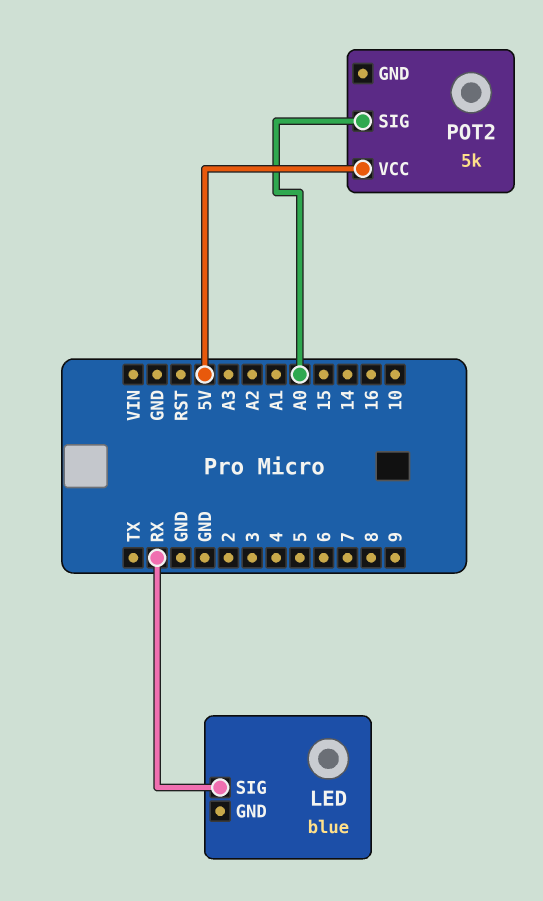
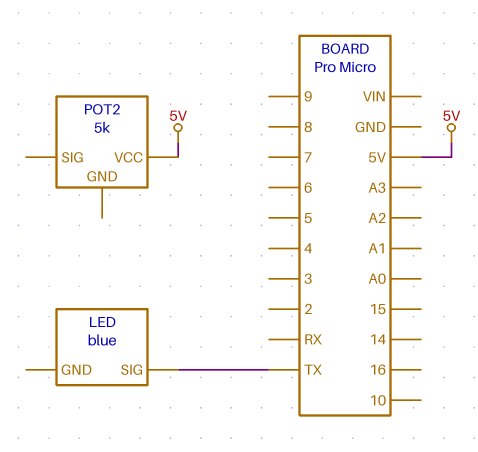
LED pin SIG: RX -> TX
POT2 pin SIG: A0 -> none

